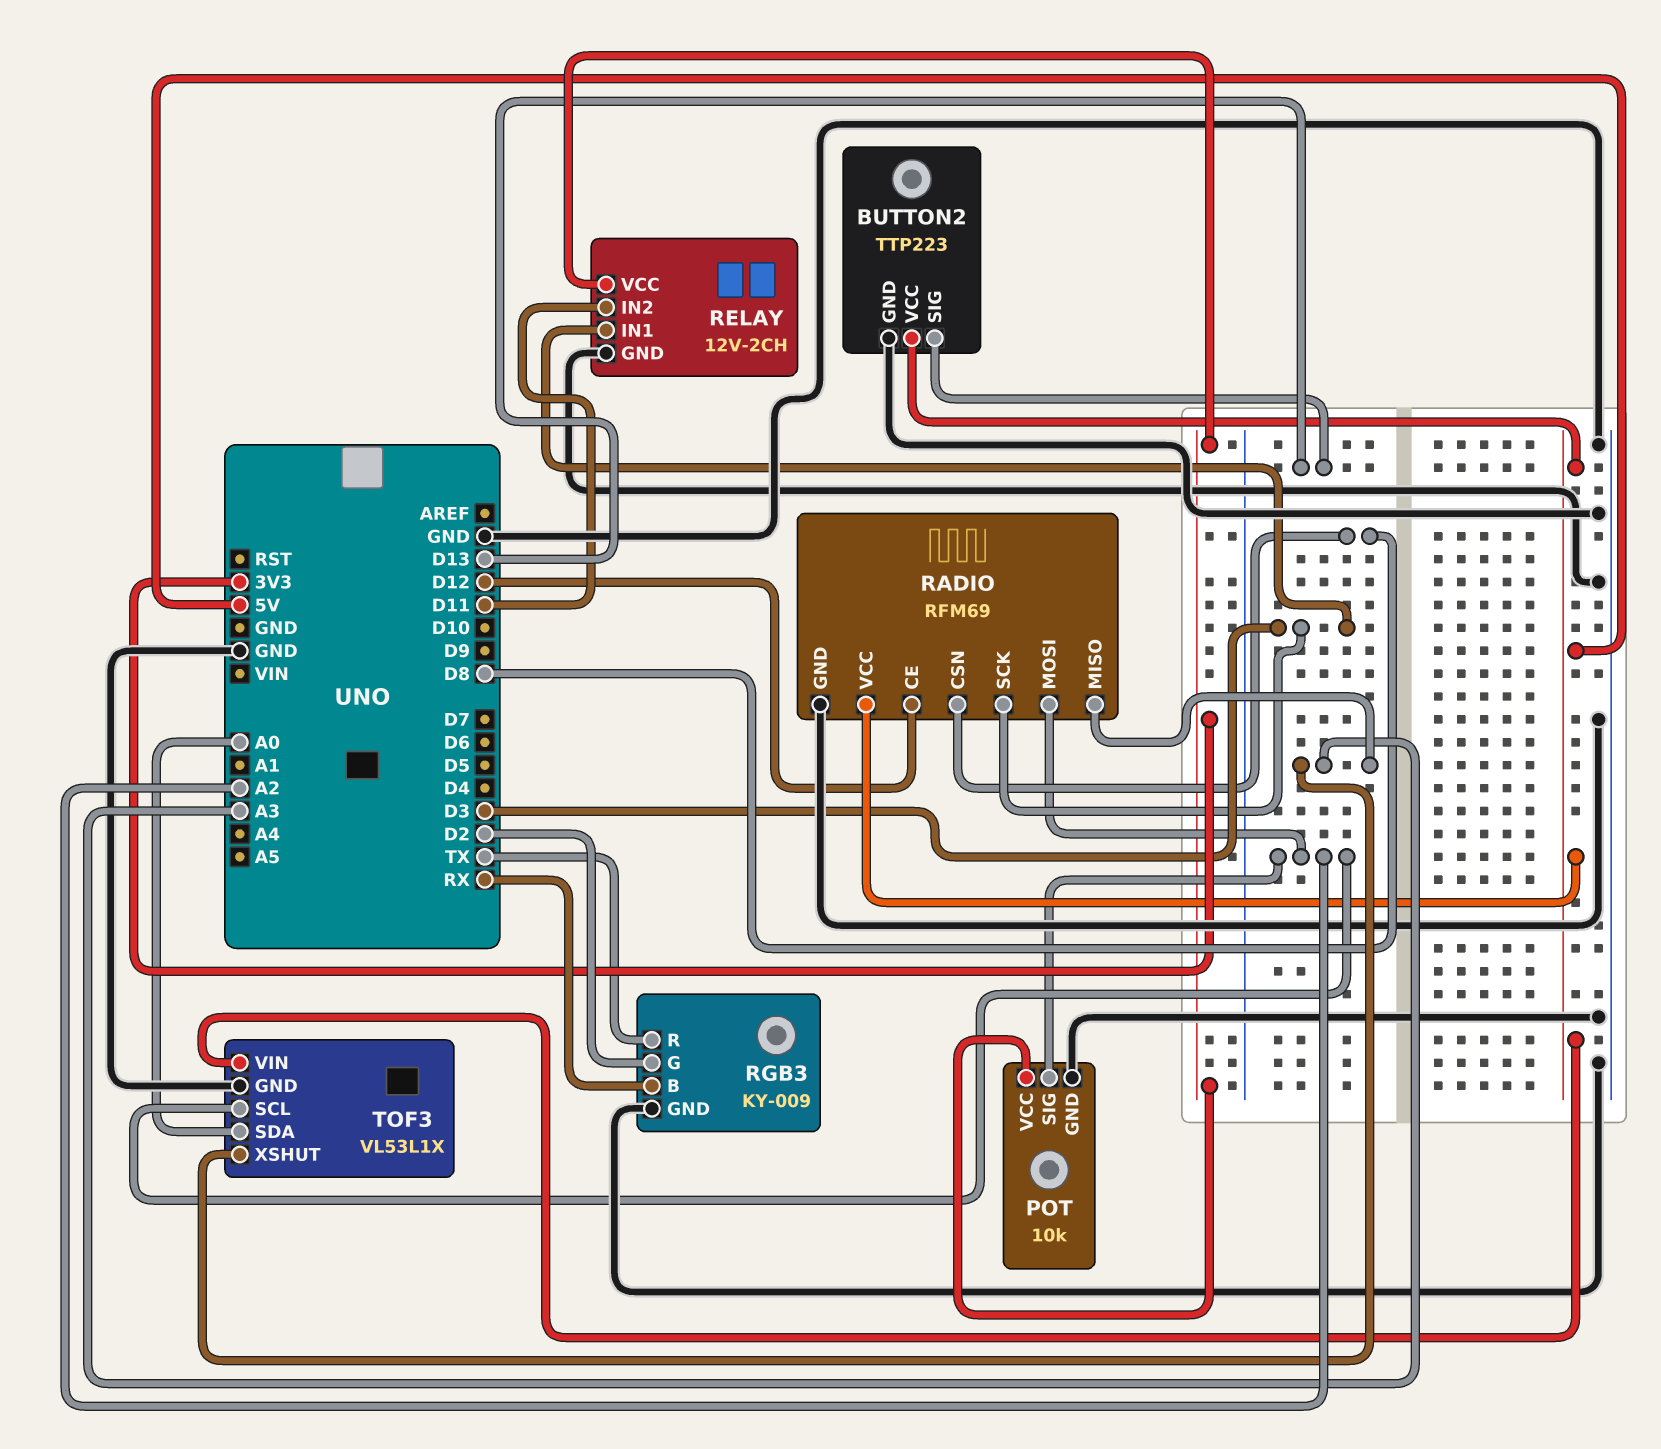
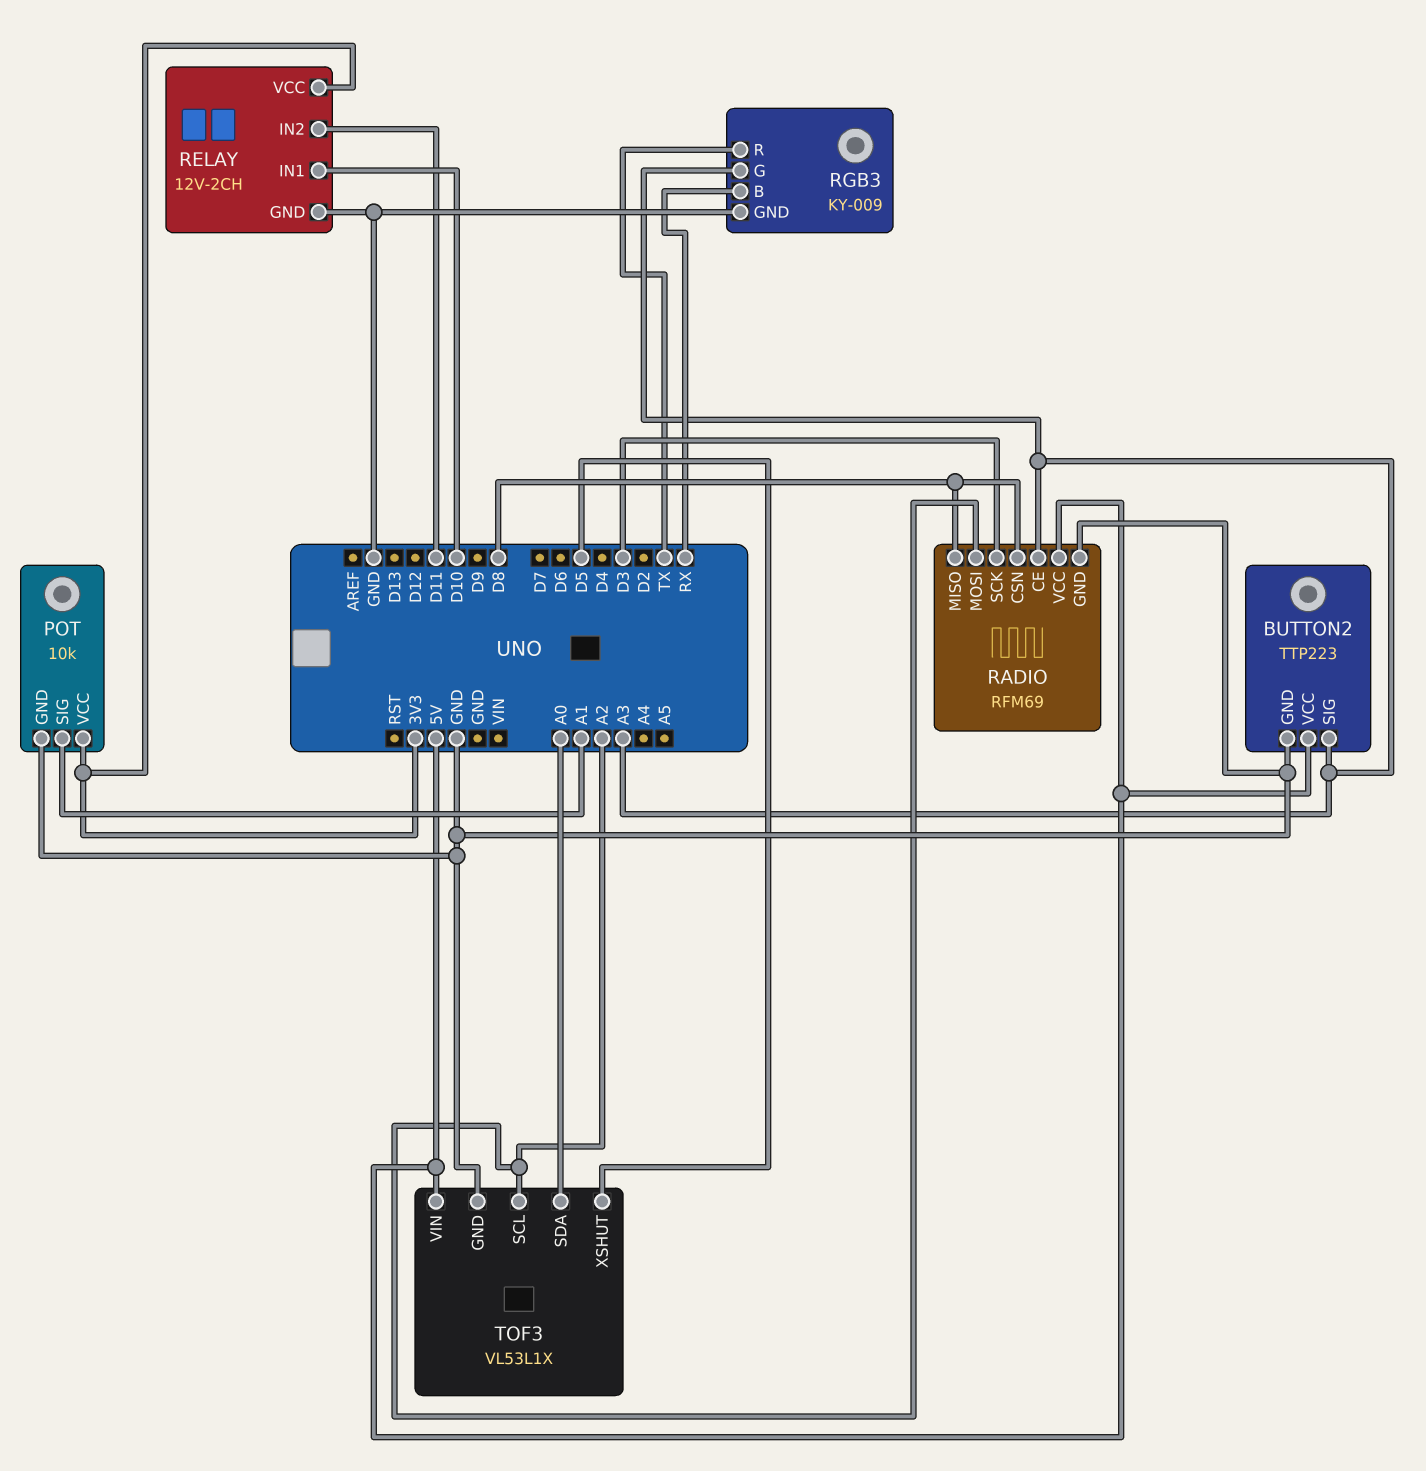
BUTTON2 pin SIG: D13 -> A3
POT pin SIG: A2 -> A1
RADIO pin CE: D12 -> A3
RADIO pin MISO: A3 -> D8
RELAY pin IN1: D3 -> D10
RGB3 pin G: D2 -> A3
TOF3 pin XSHUT: A3 -> D5

